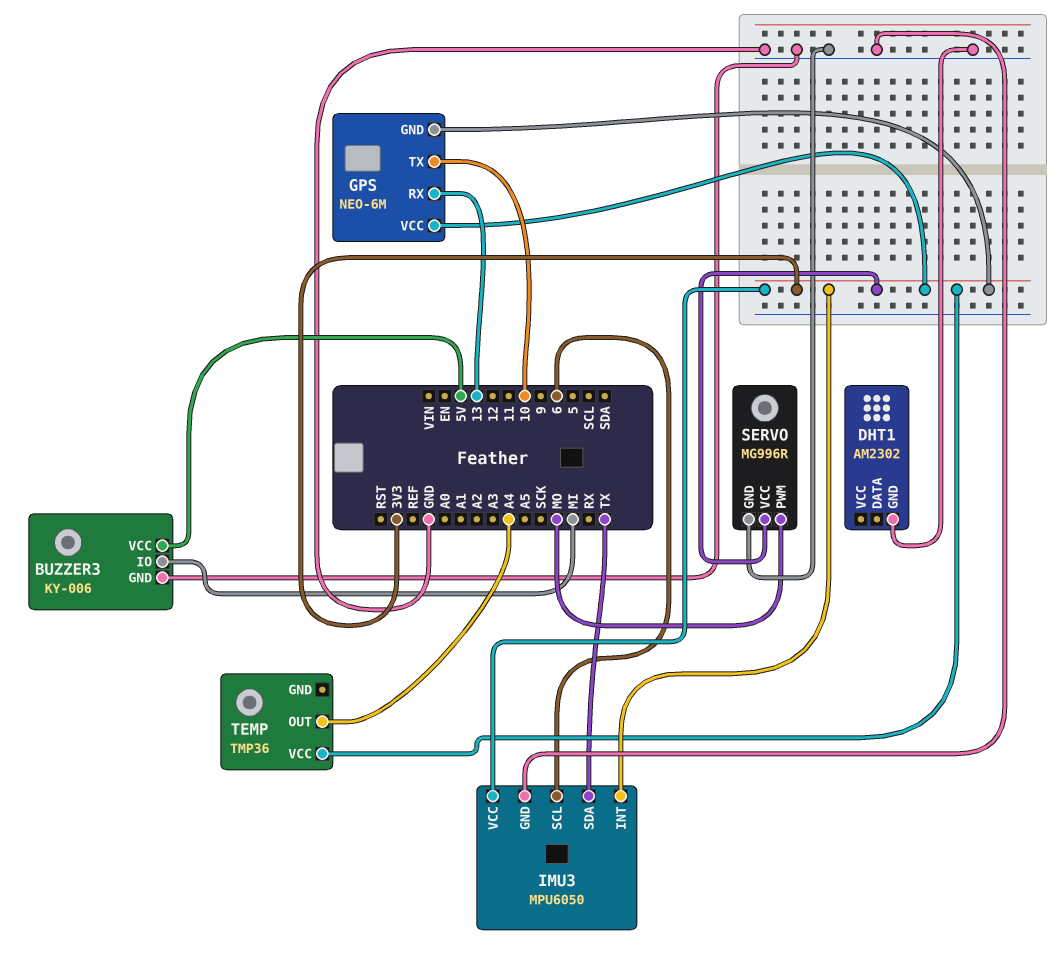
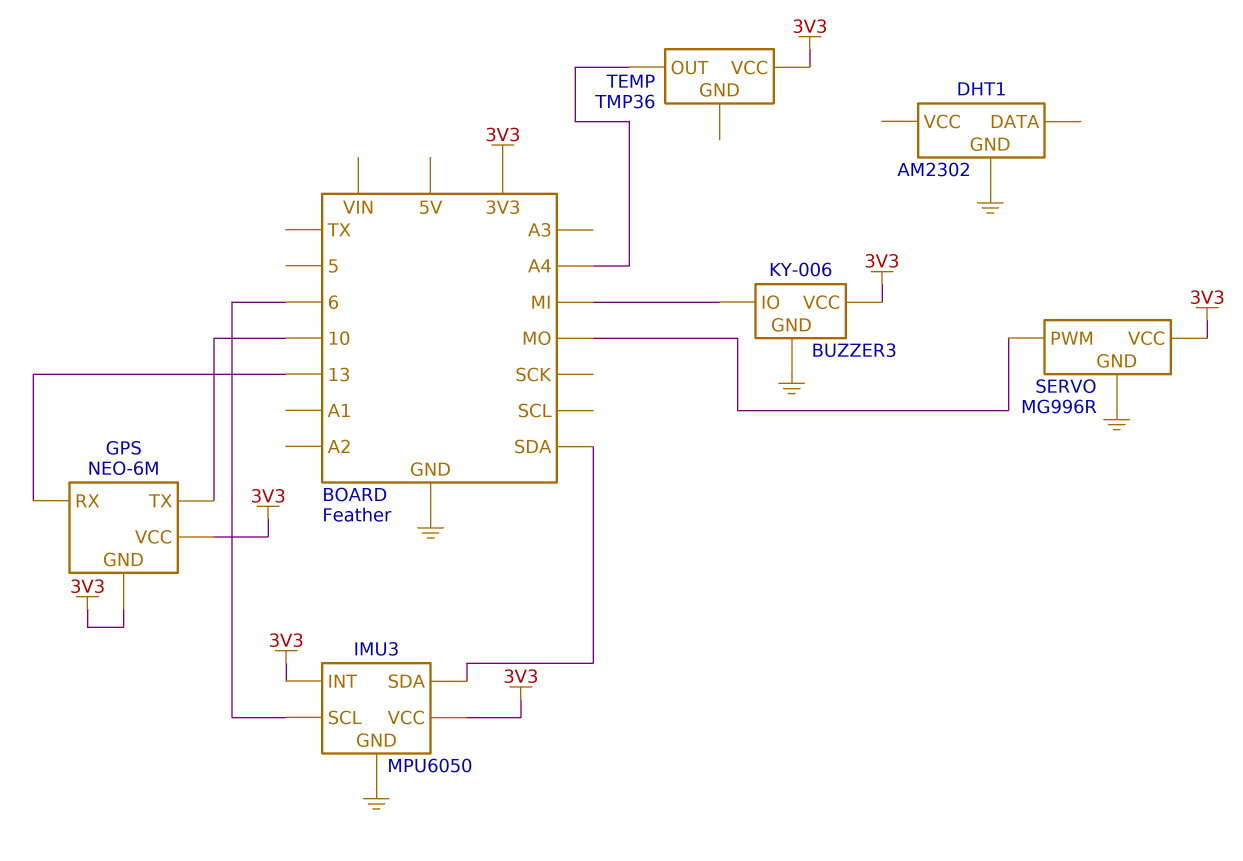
BUZZER3 pin VCC: 5V -> 3V3
IMU3 pin SDA: TX -> SDA

